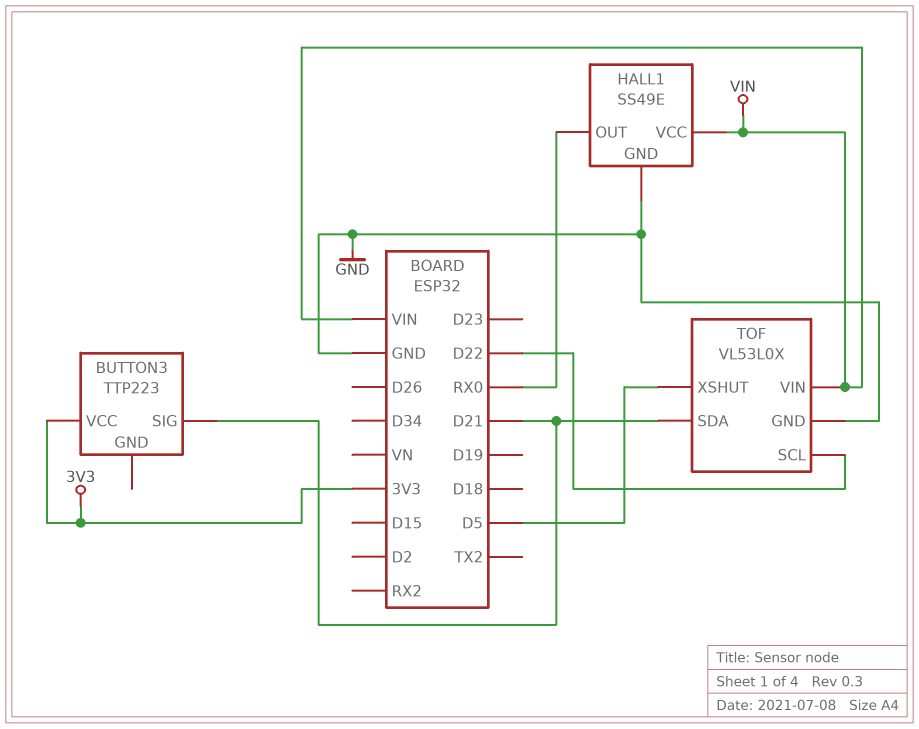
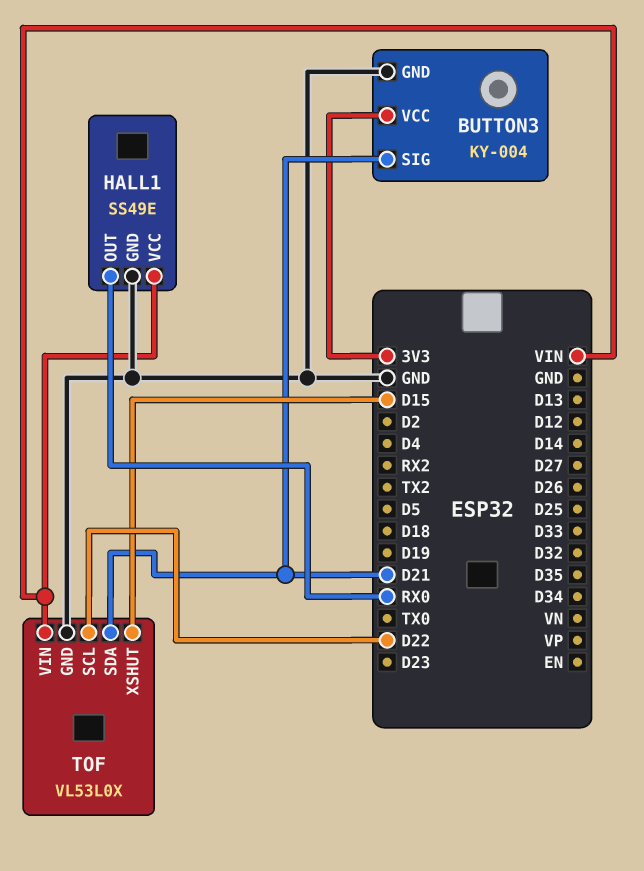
BUTTON3: TTP223 -> KY-004
BUTTON3 pin GND: none -> GND
TOF pin XSHUT: D5 -> D15

